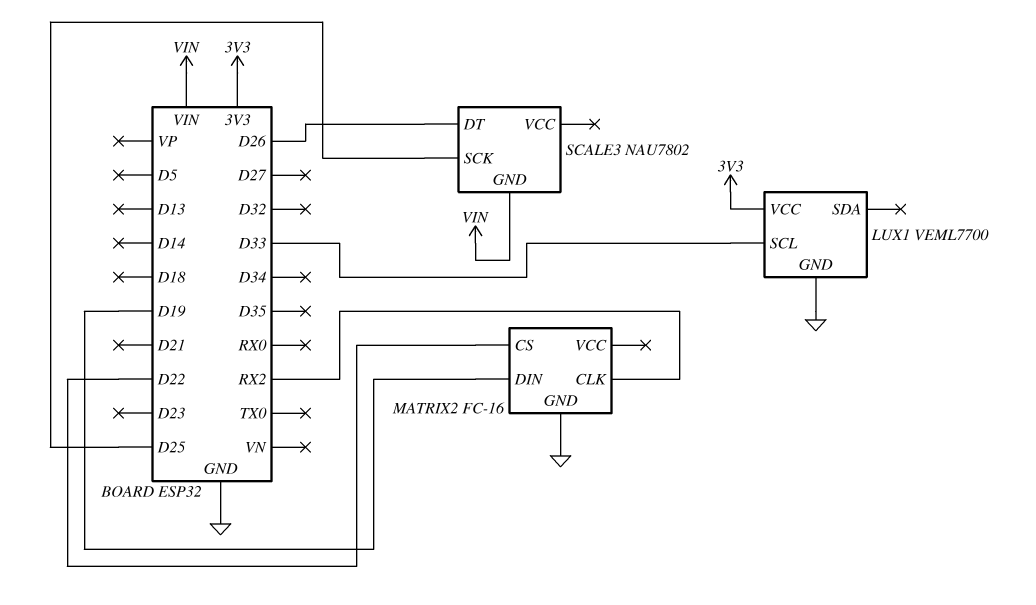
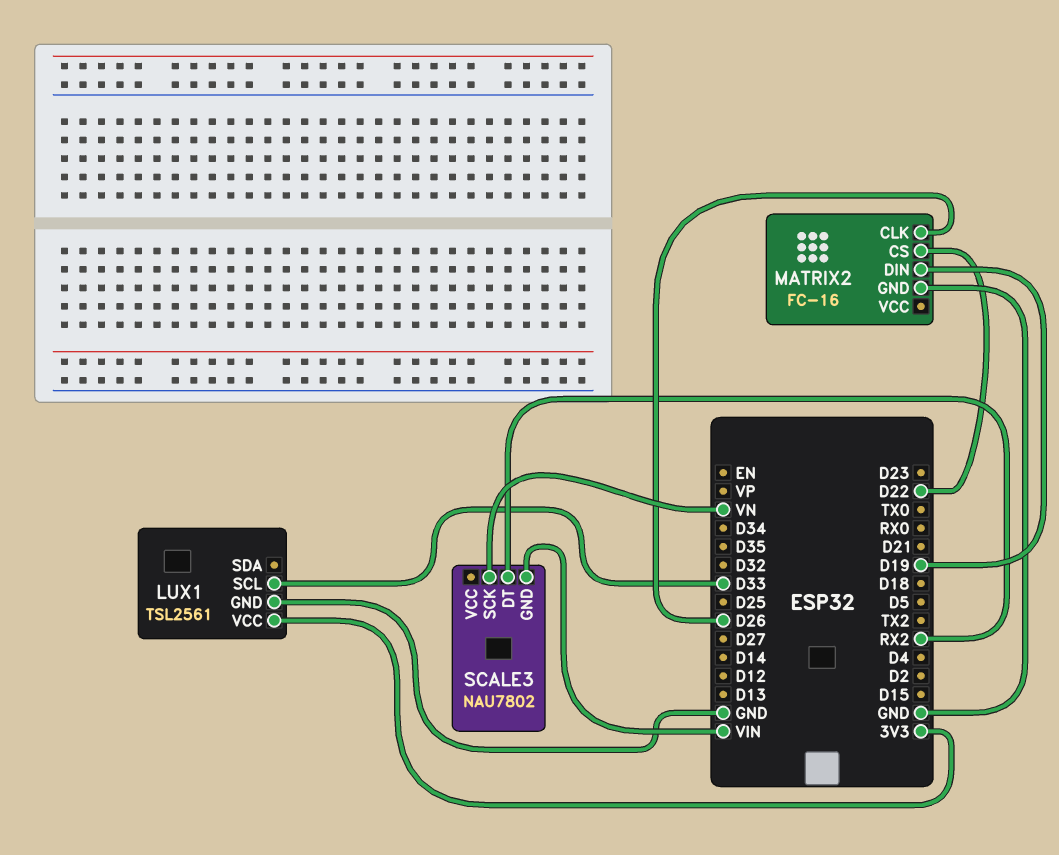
LUX1: VEML7700 -> TSL2561
MATRIX2 pin CLK: RX2 -> D26
SCALE3 pin DT: D26 -> RX2
SCALE3 pin SCK: D25 -> VN

